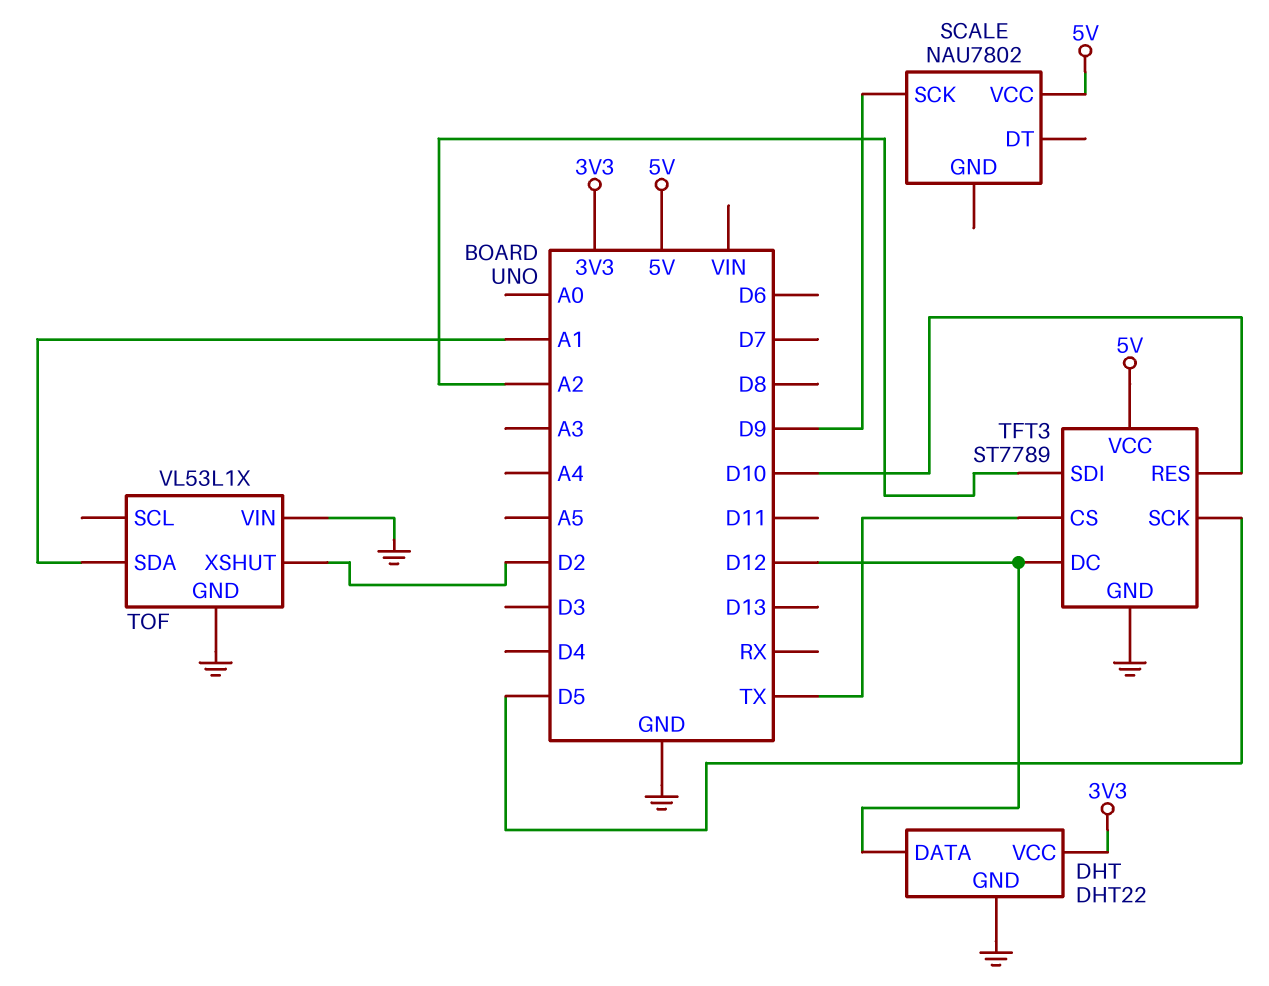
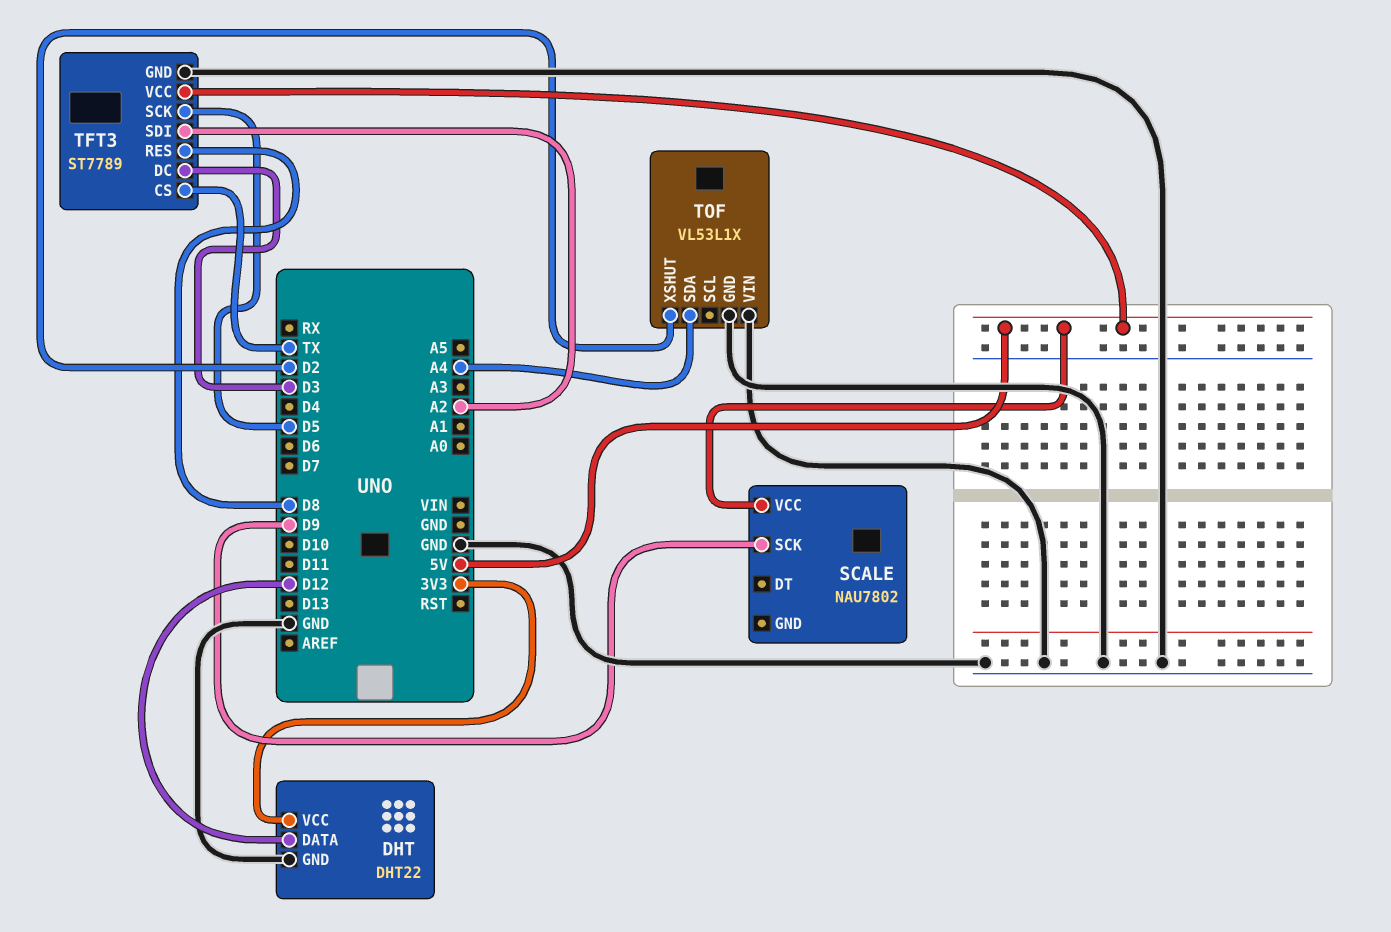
TFT3 pin DC: D12 -> D3
TFT3 pin RES: D10 -> D8
TOF pin SDA: A1 -> A4

